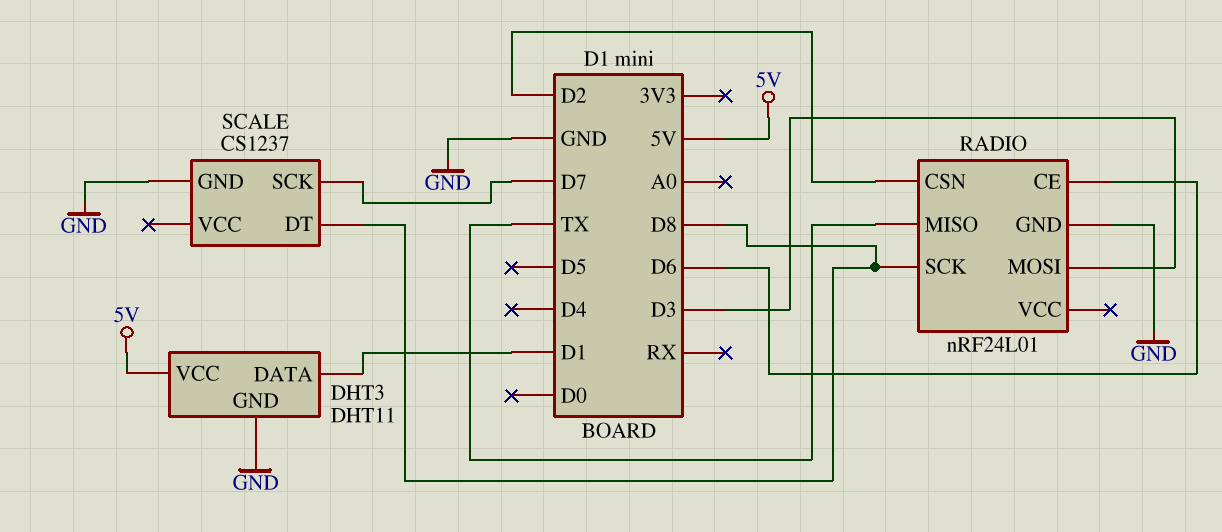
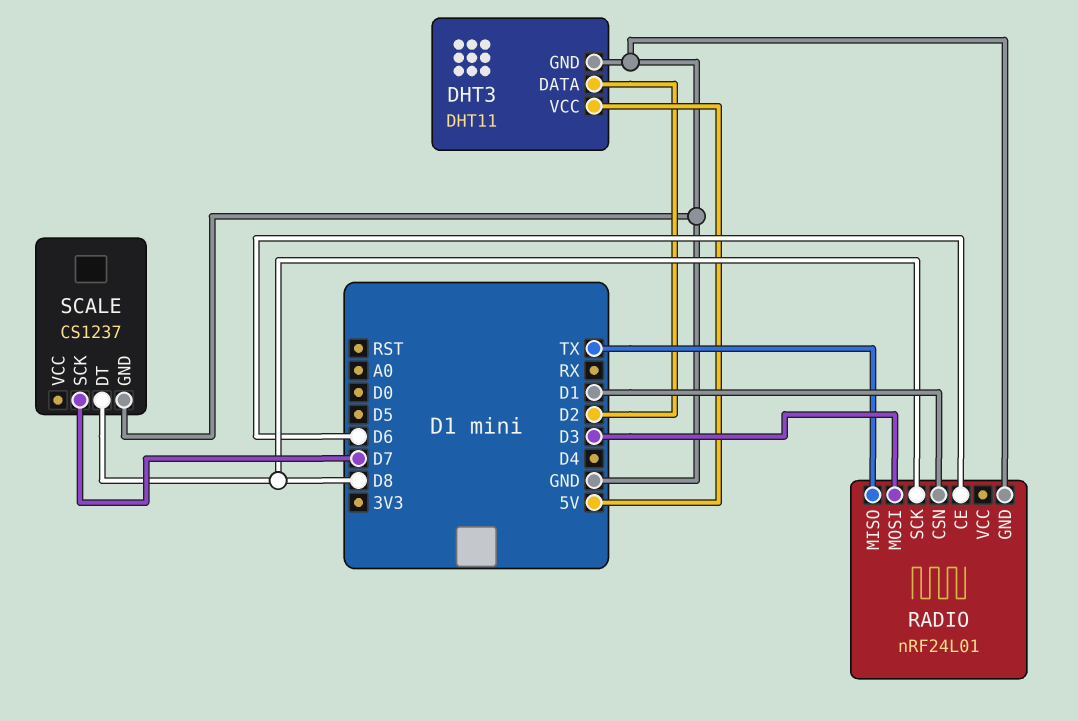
DHT3 pin DATA: D1 -> D2
RADIO pin CSN: D2 -> D1

